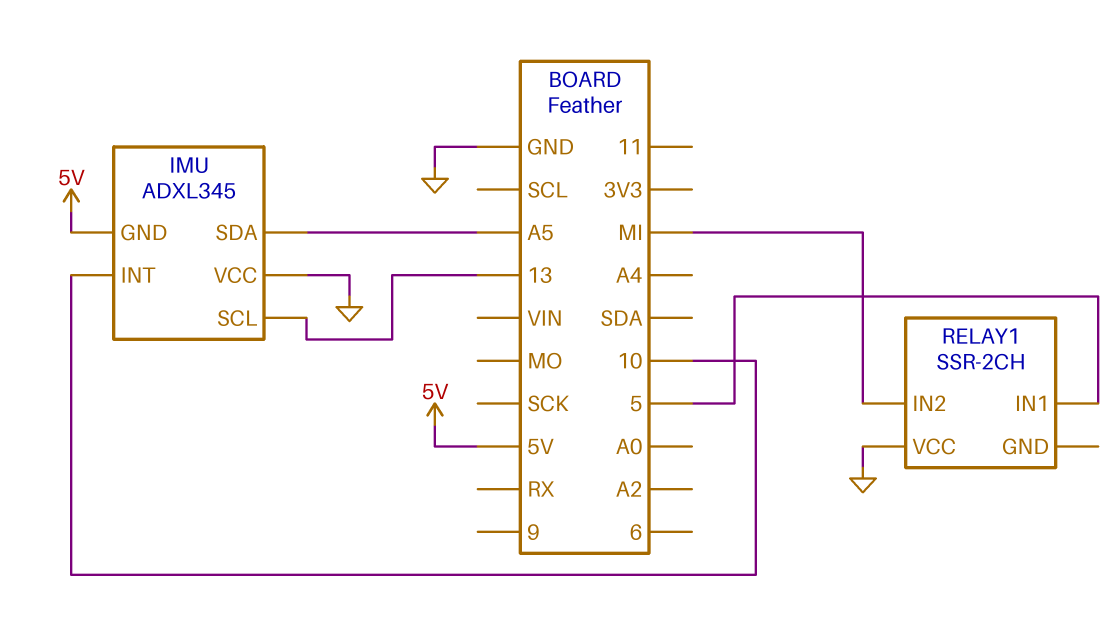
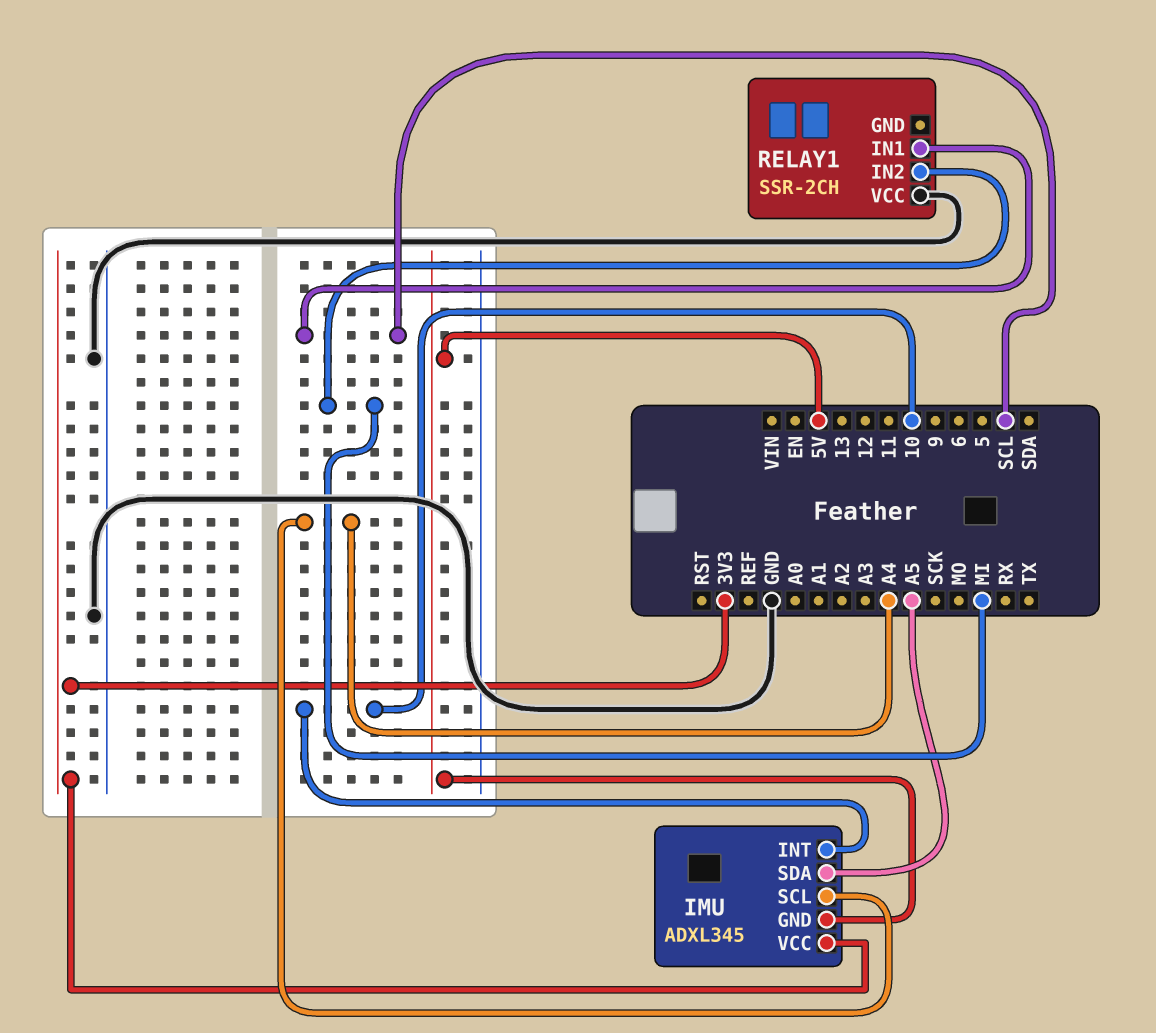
IMU pin SCL: 13 -> A4
IMU pin VCC: GND -> 3V3
RELAY1 pin IN1: 5 -> SCL

